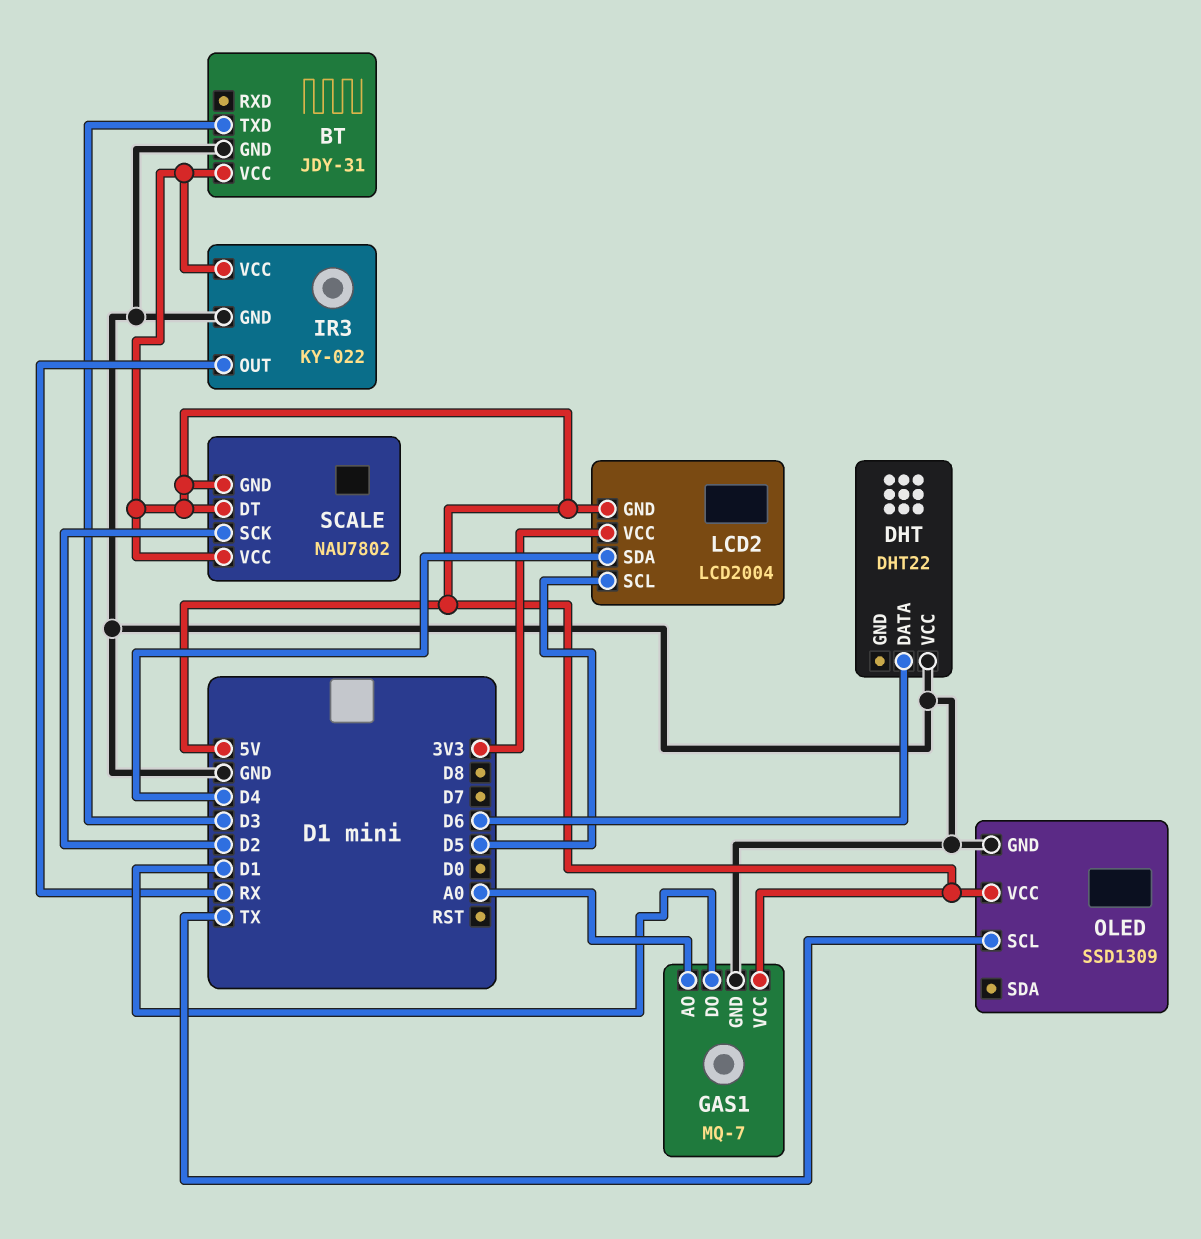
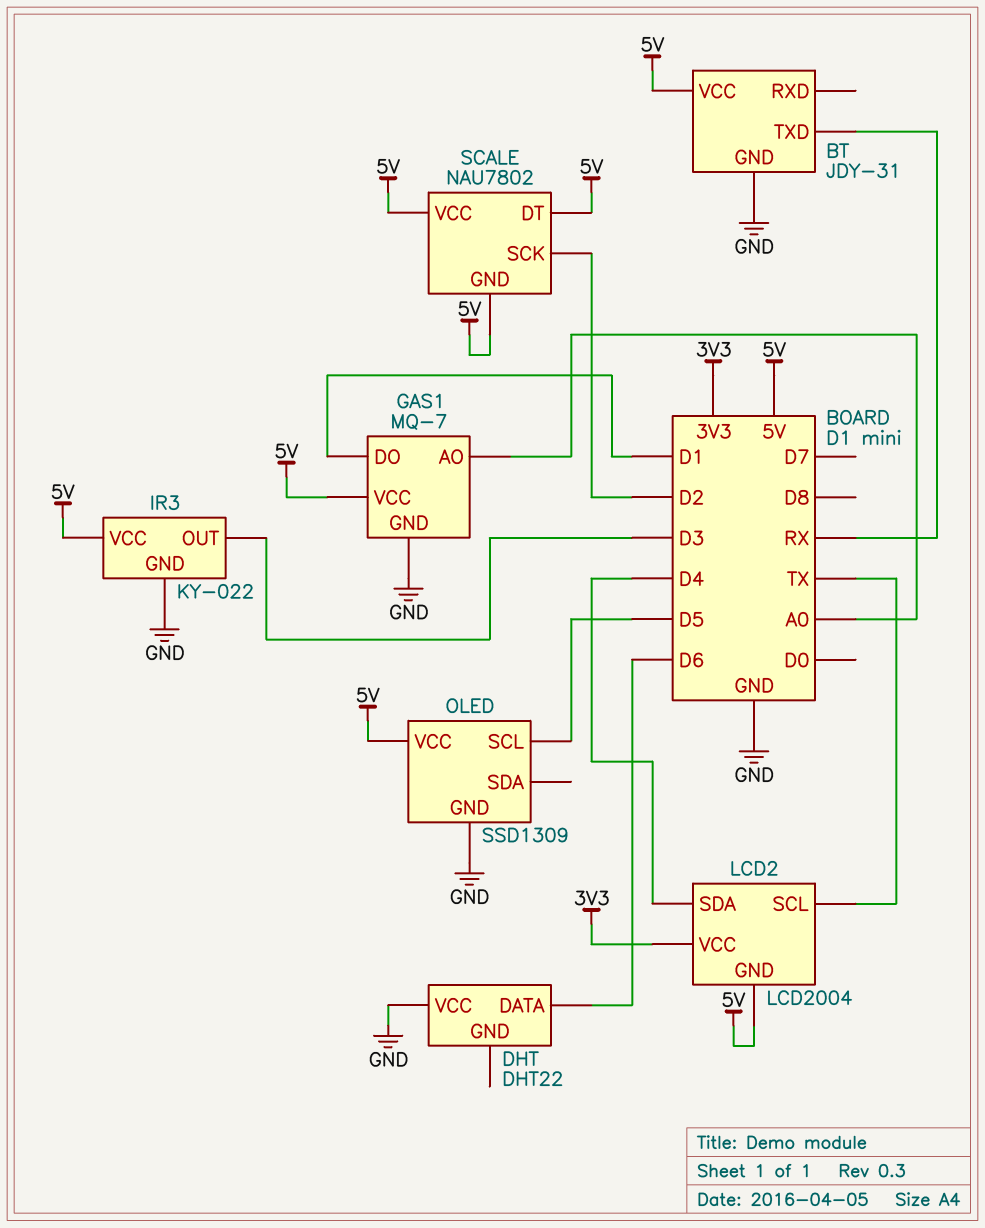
BT pin TXD: D3 -> RX
IR3 pin OUT: RX -> D3
LCD2 pin SCL: D5 -> TX
OLED pin SCL: TX -> D5

